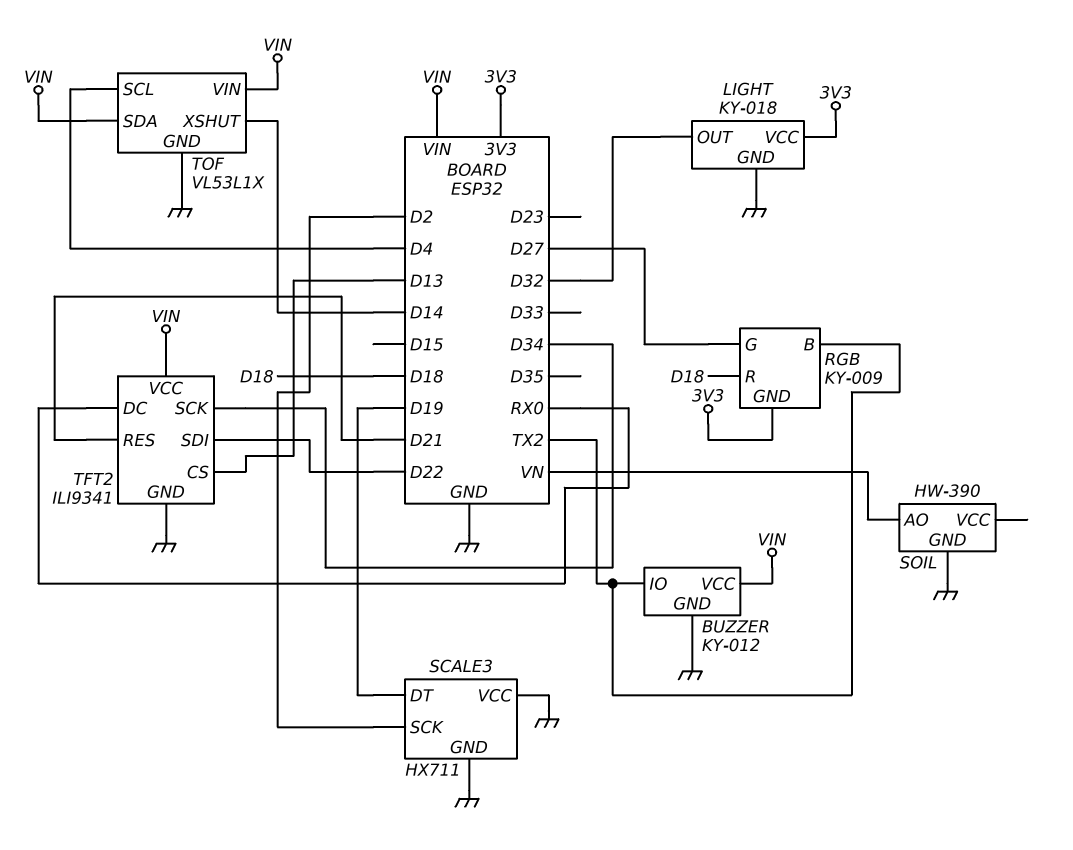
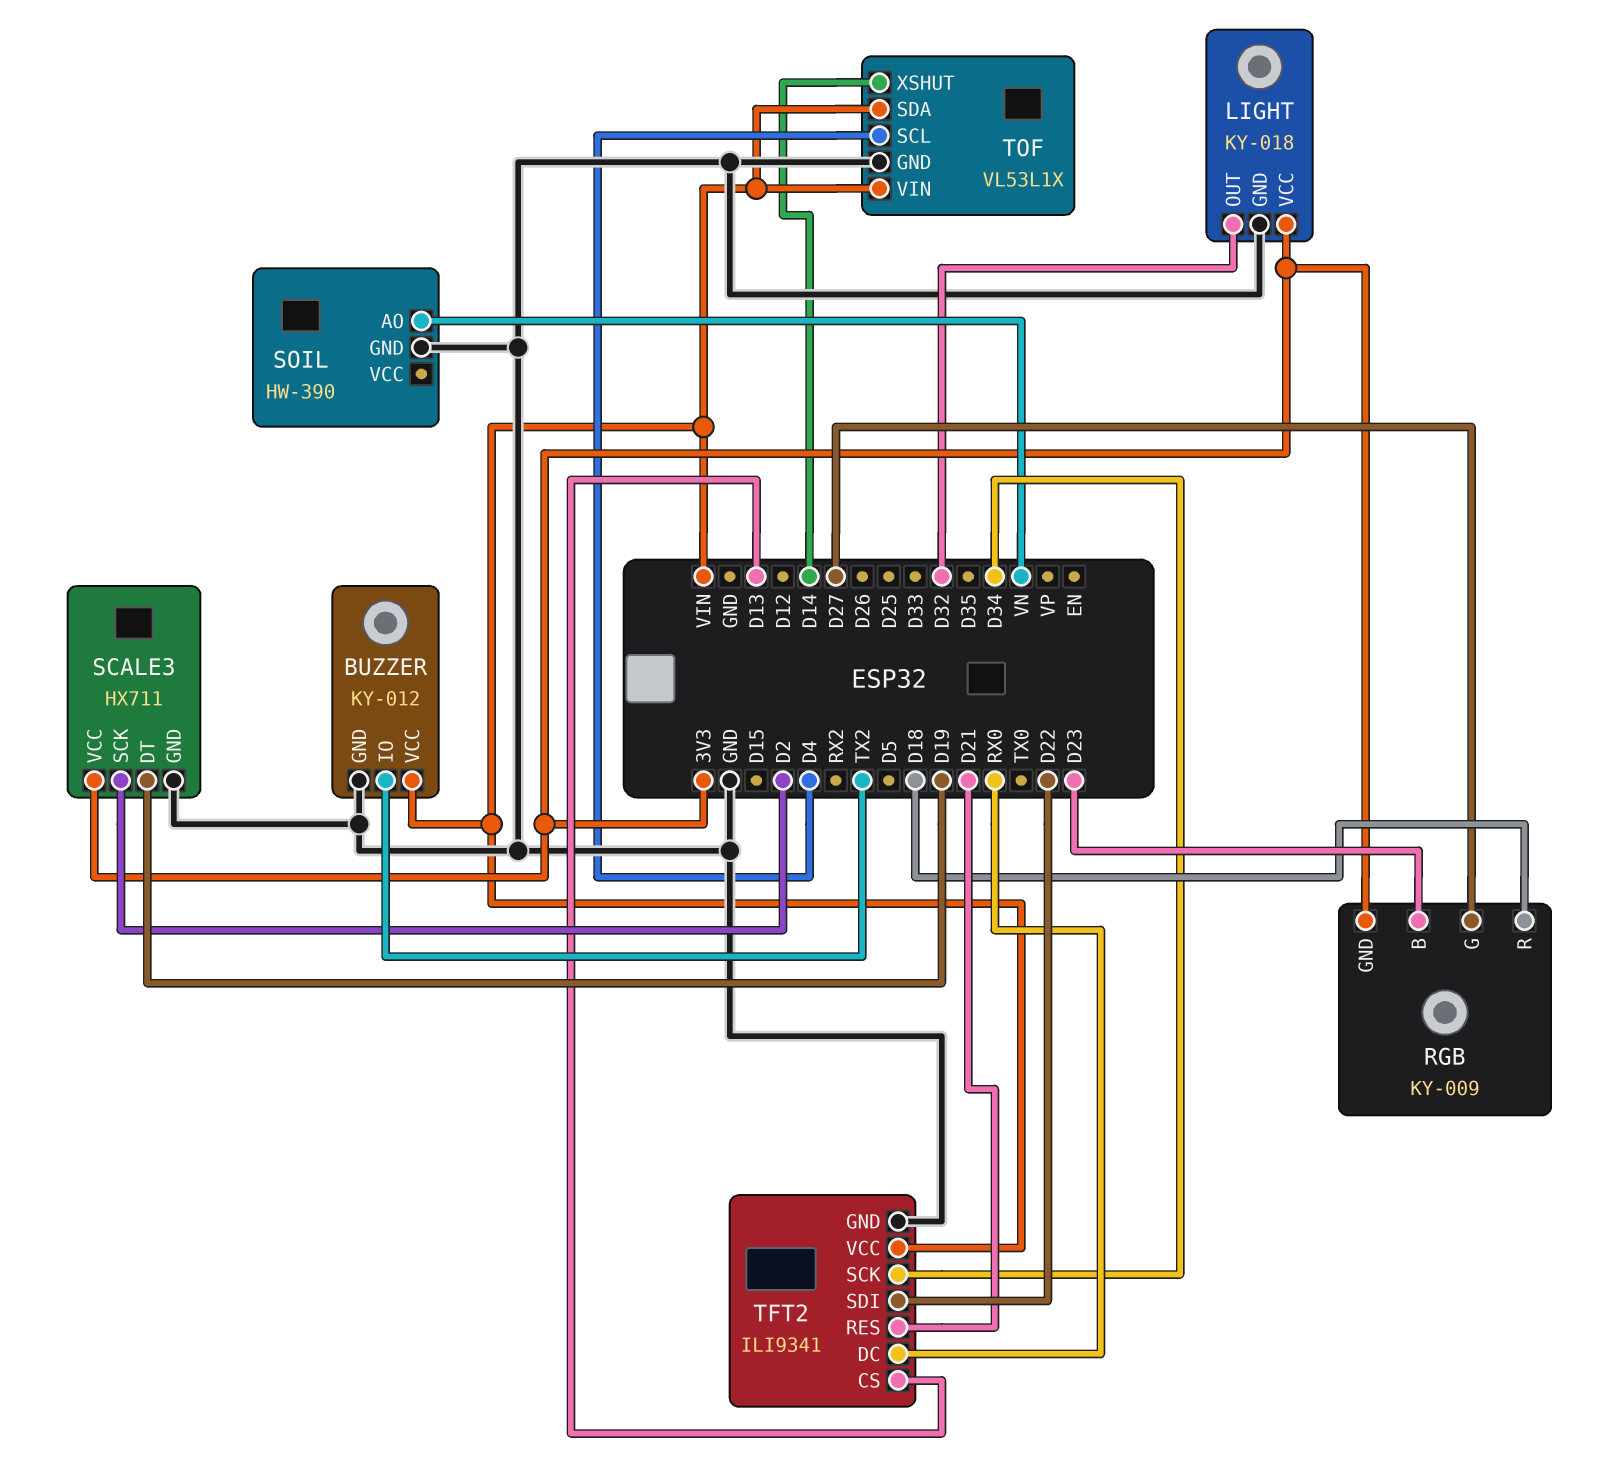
RGB pin B: TX2 -> D23
SCALE3 pin VCC: GND -> 3V3

